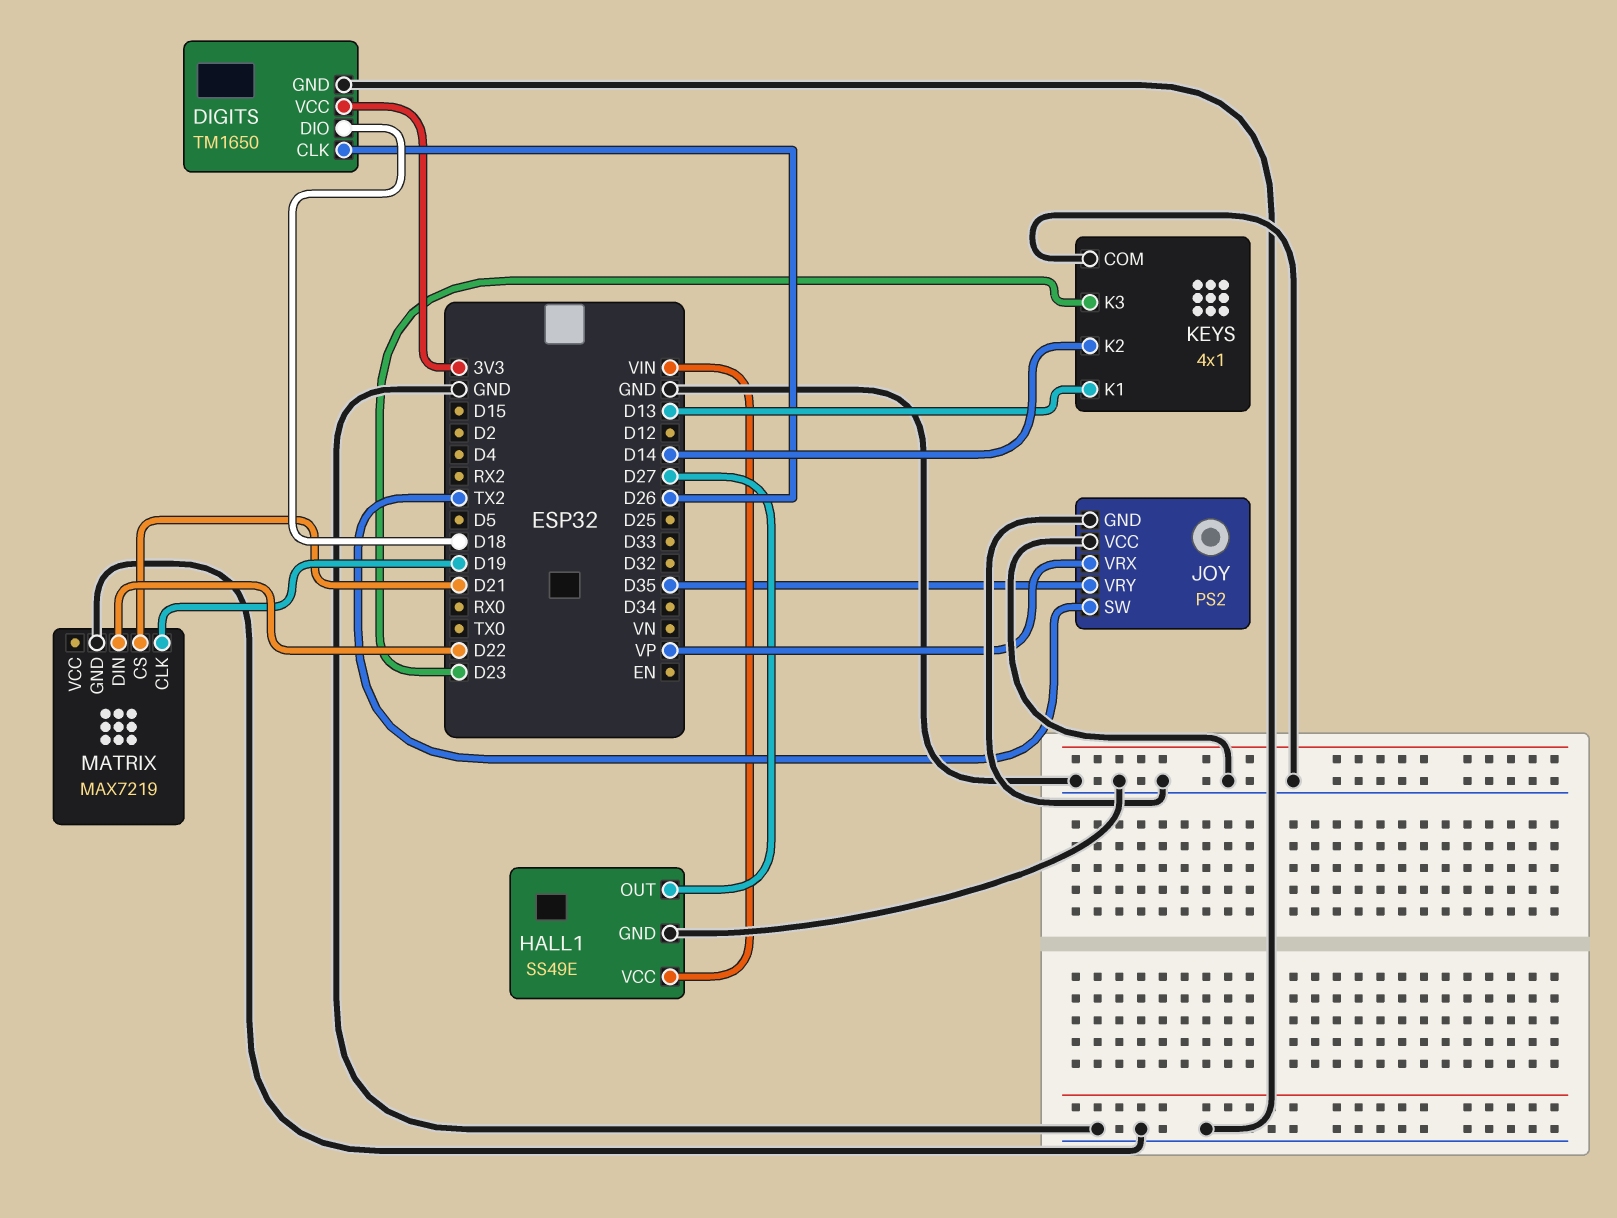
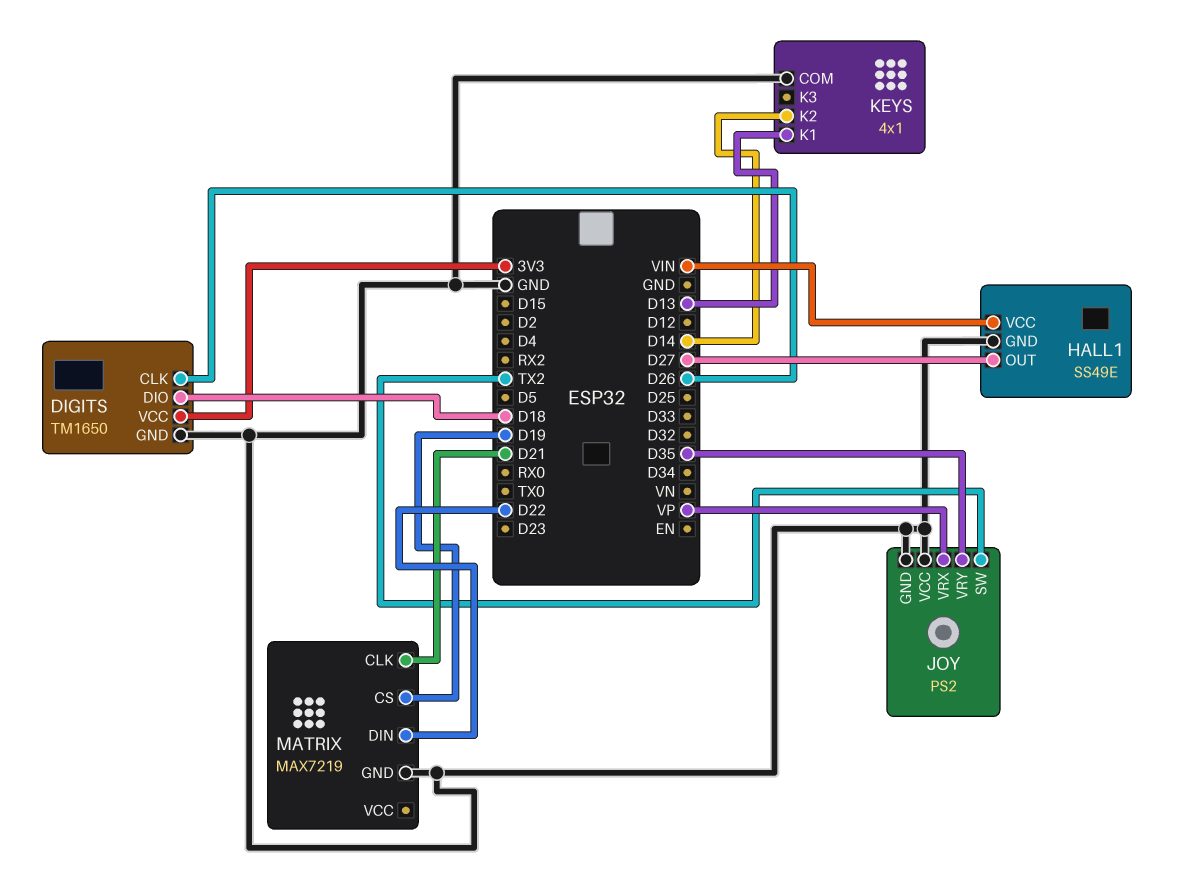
KEYS pin K3: D23 -> none
MATRIX pin CLK: D19 -> D21
MATRIX pin CS: D21 -> D19

